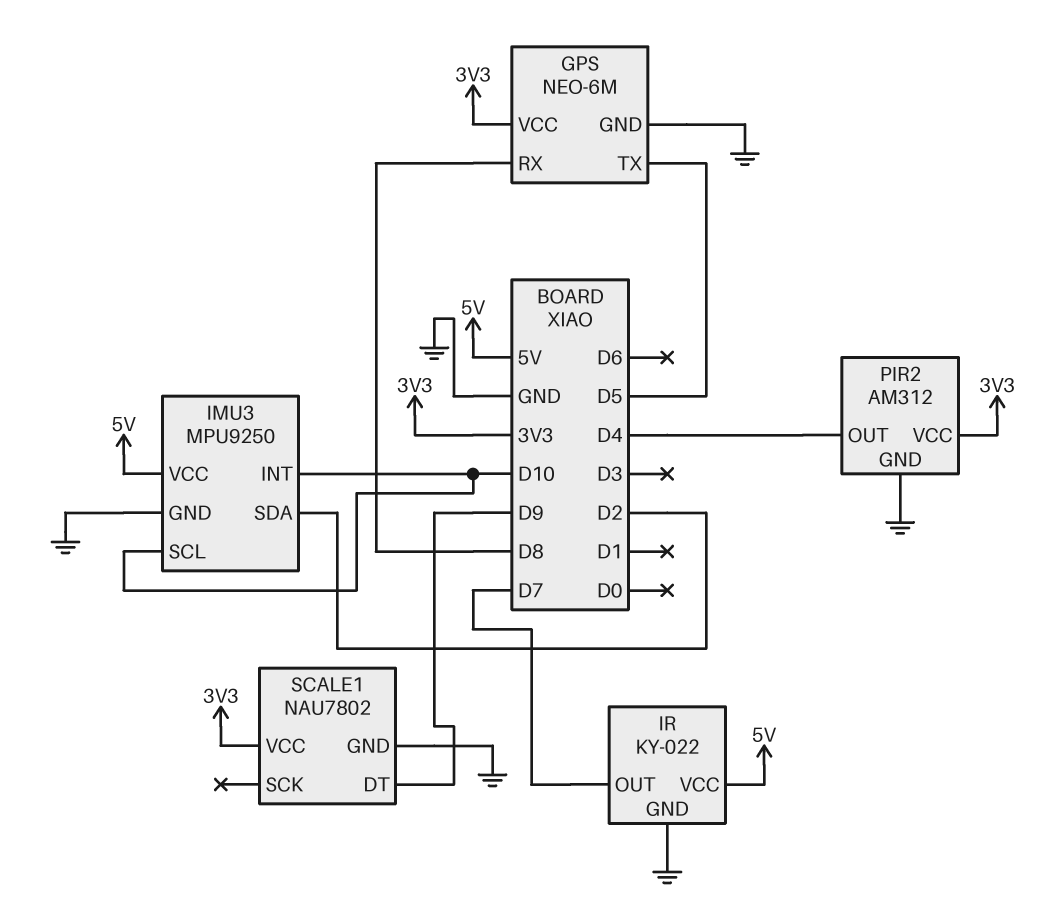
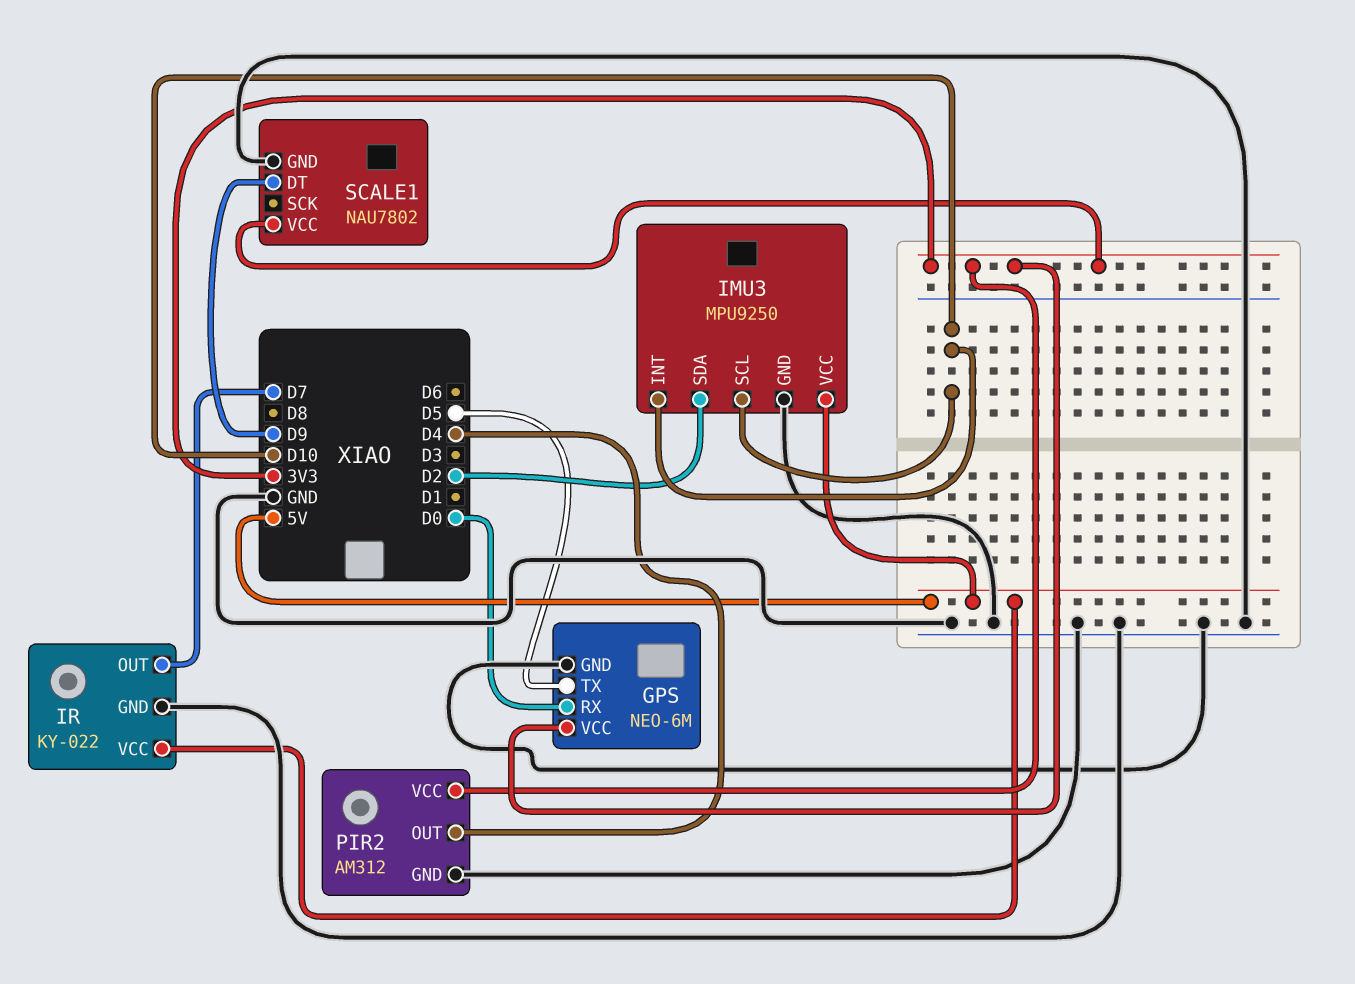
GPS pin RX: D8 -> D0

